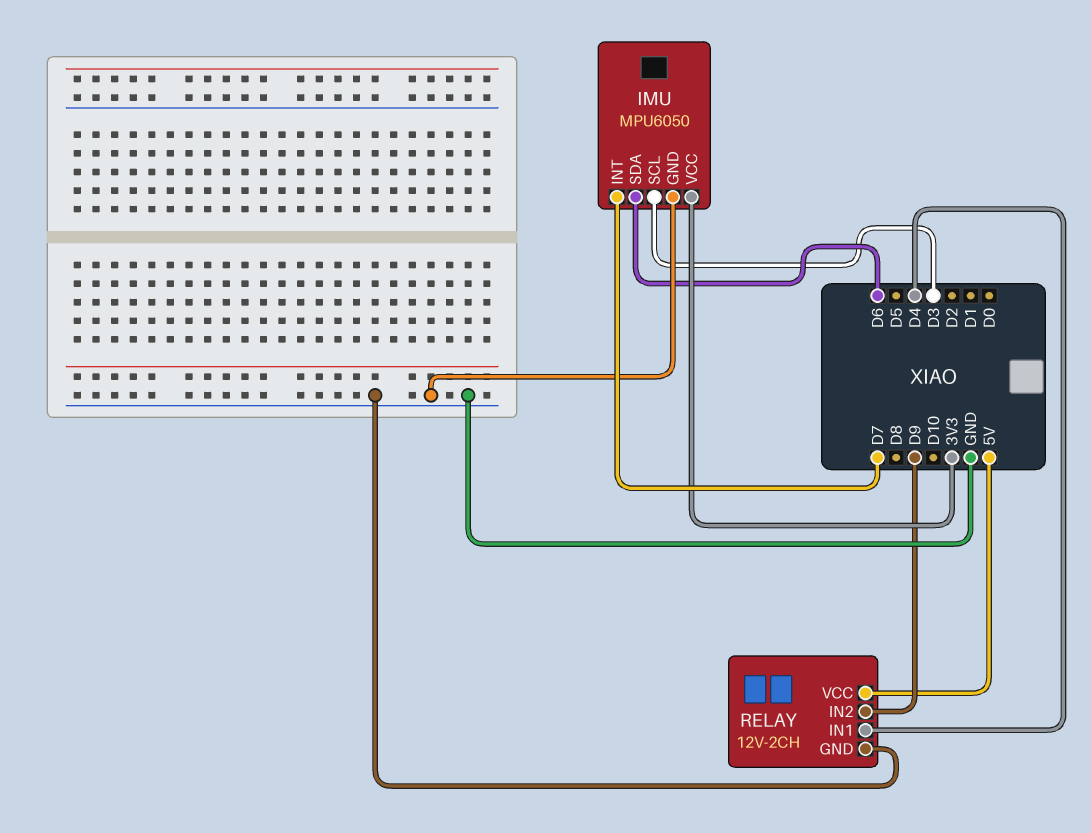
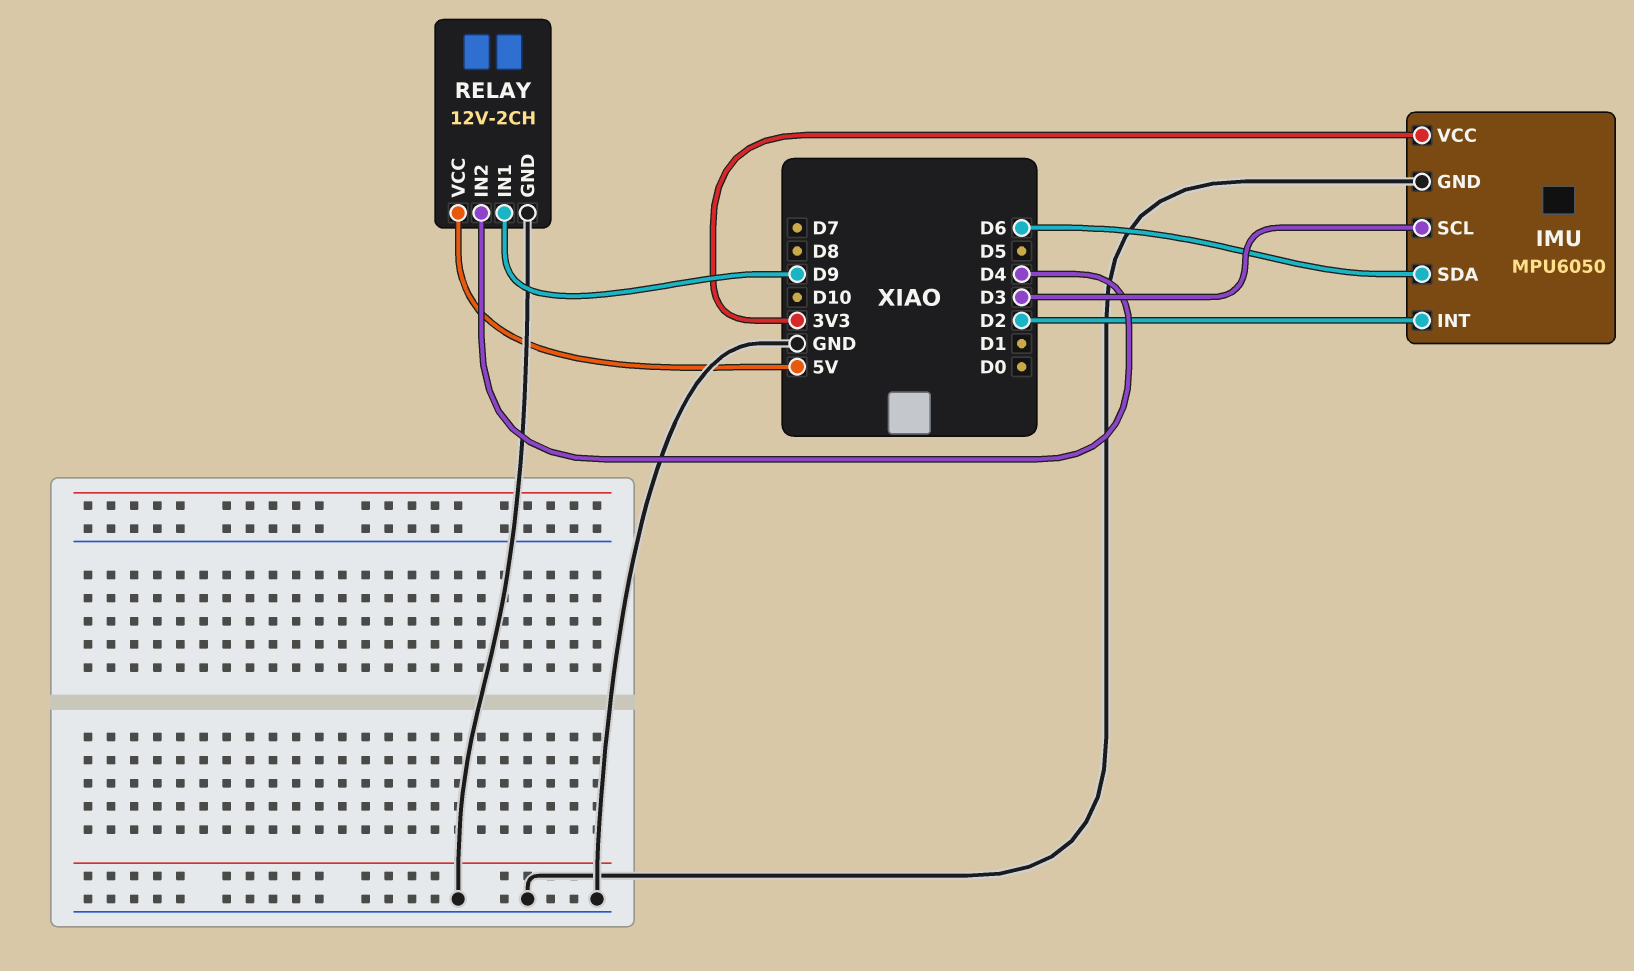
IMU pin INT: D7 -> D2
RELAY pin IN1: D4 -> D9
RELAY pin IN2: D9 -> D4

